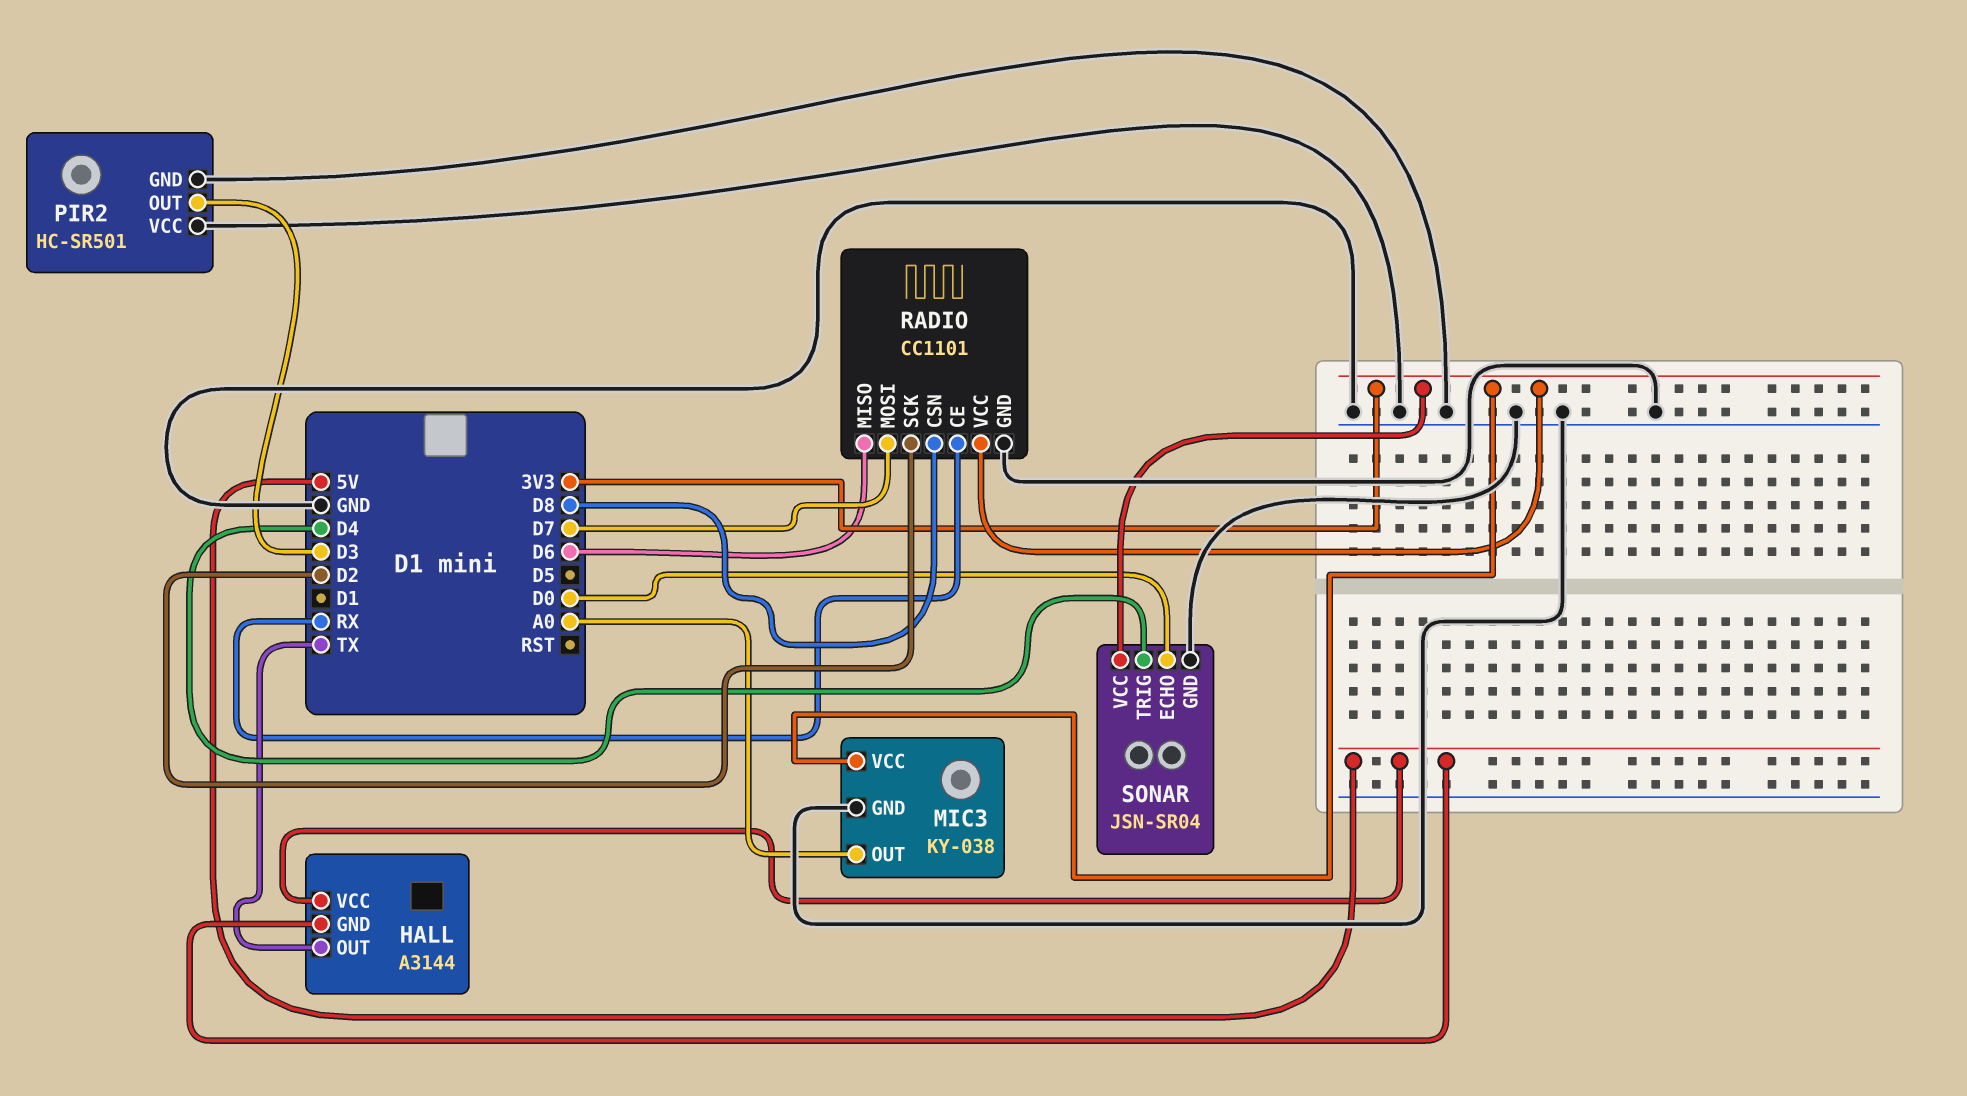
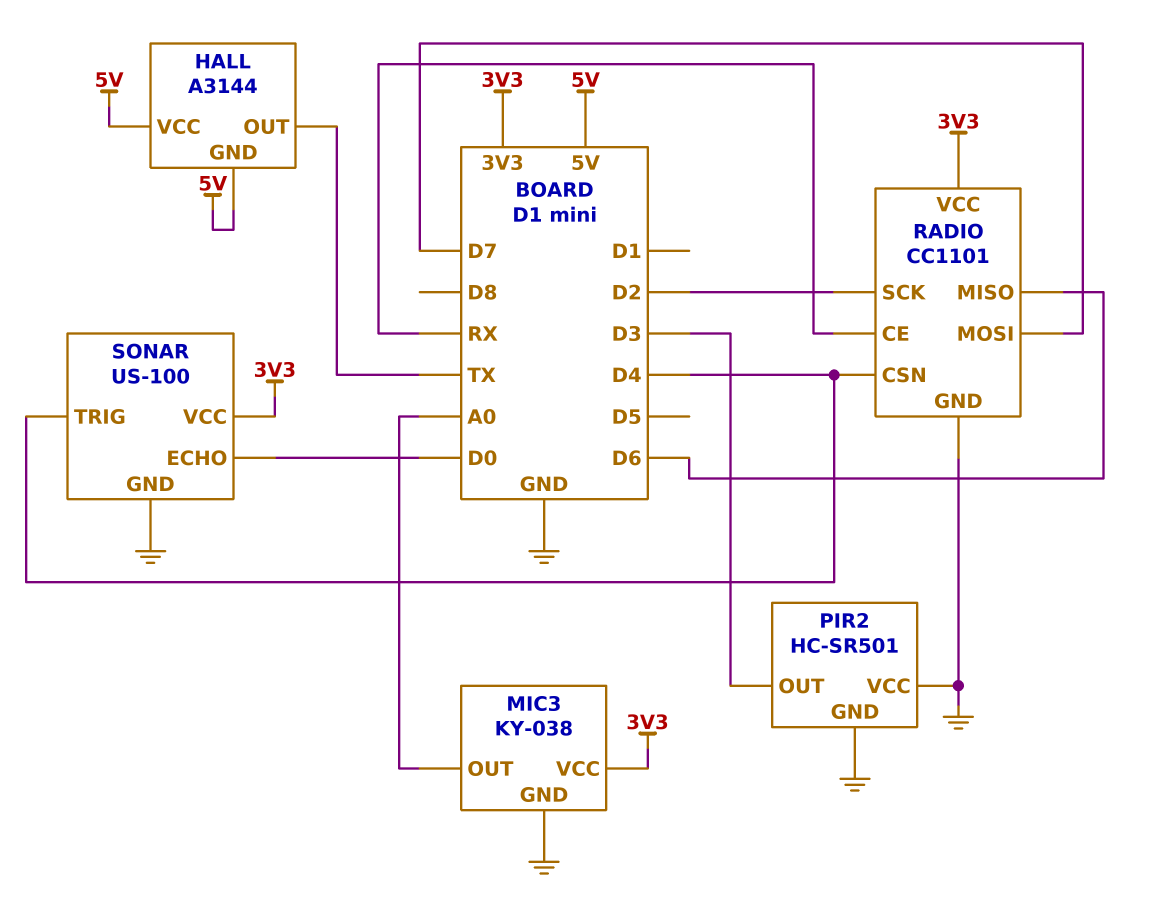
RADIO pin CSN: D8 -> D4
SONAR: JSN-SR04 -> US-100

